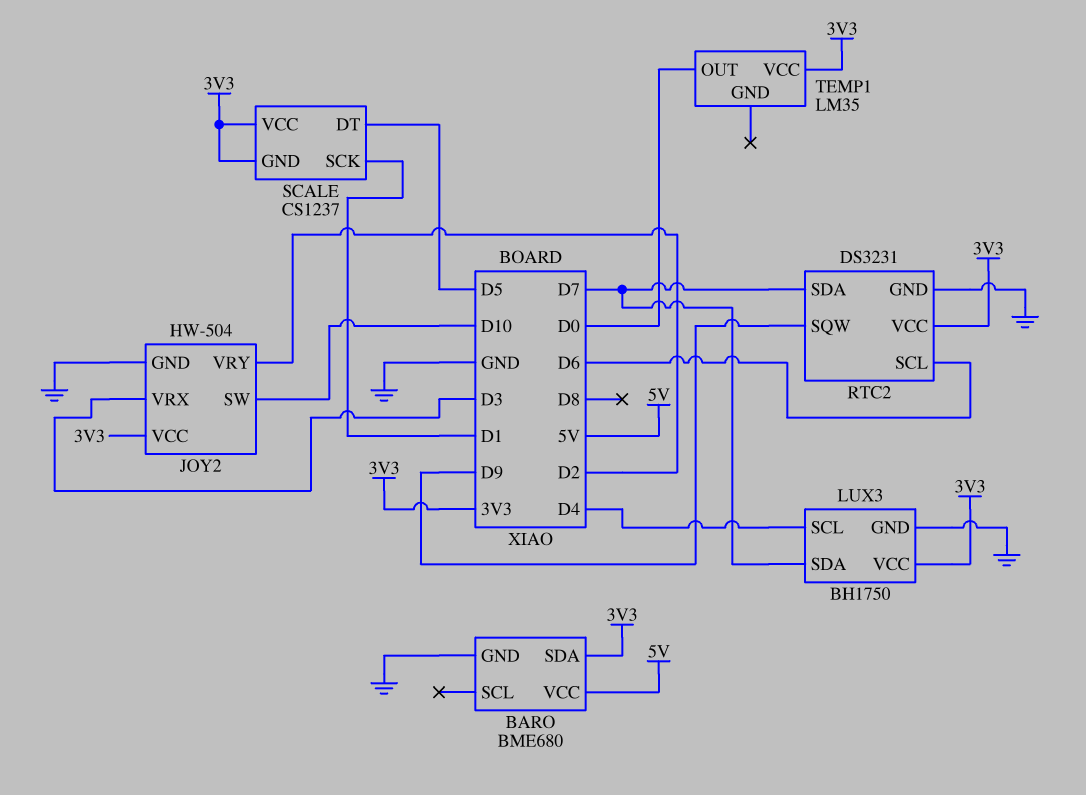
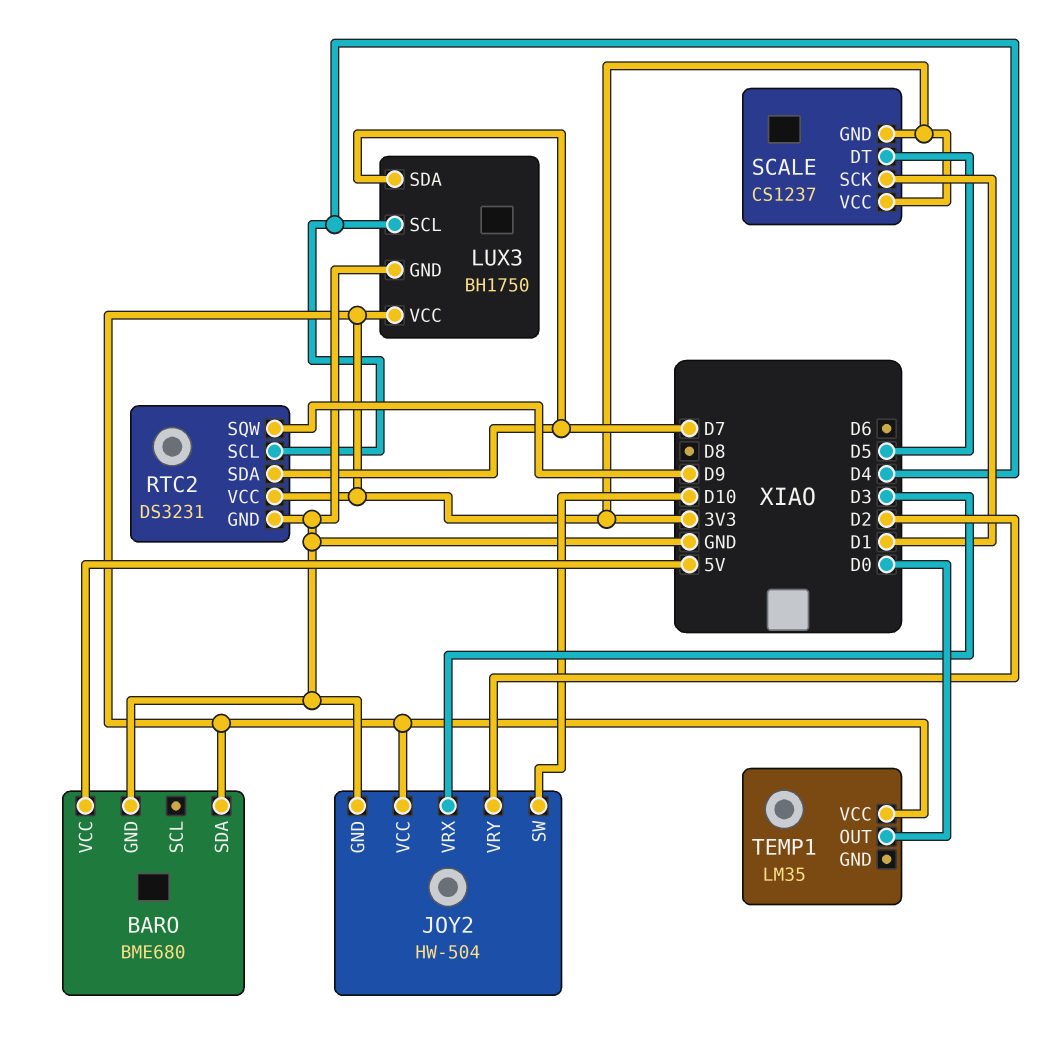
RTC2 pin SCL: D6 -> D4

